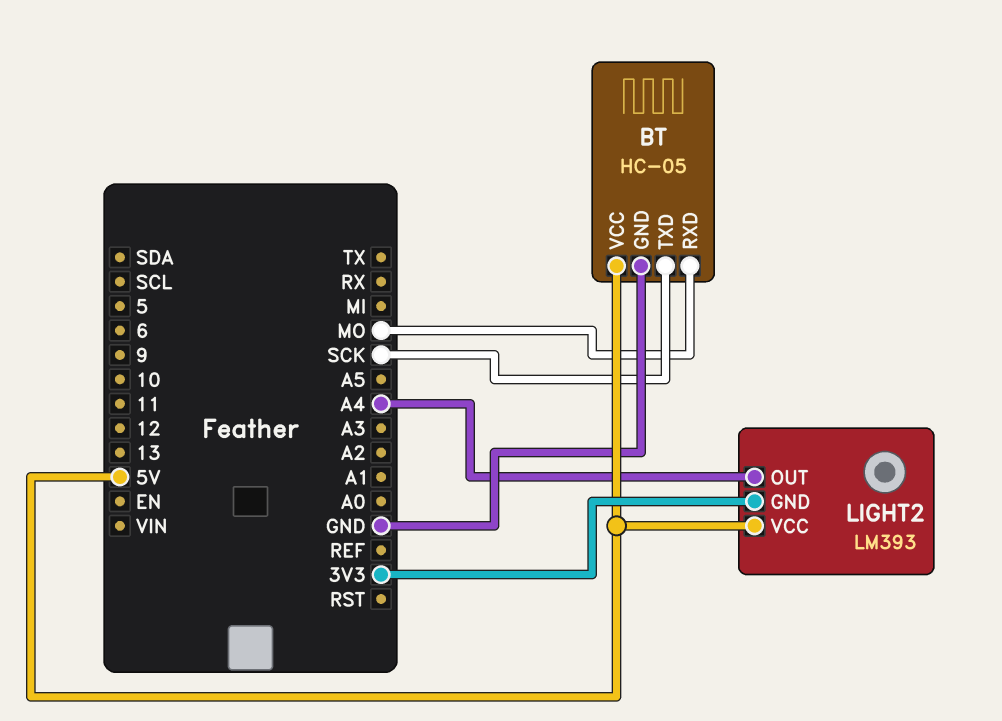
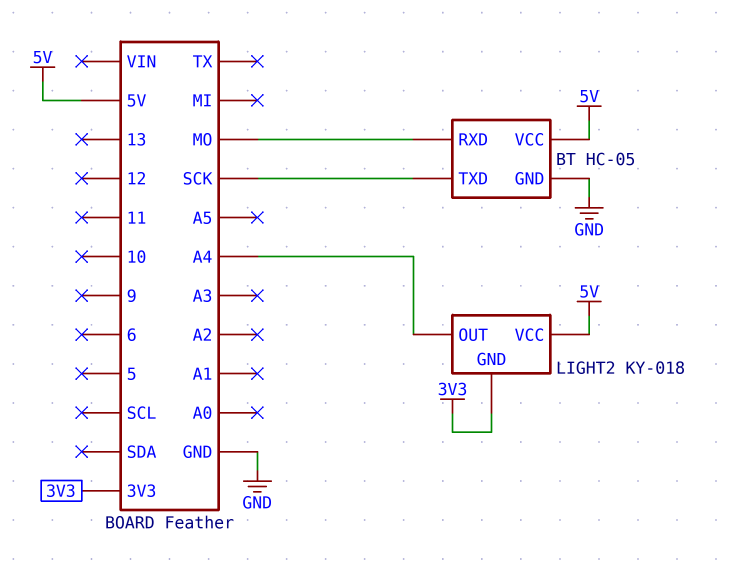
LIGHT2: LM393 -> KY-018

